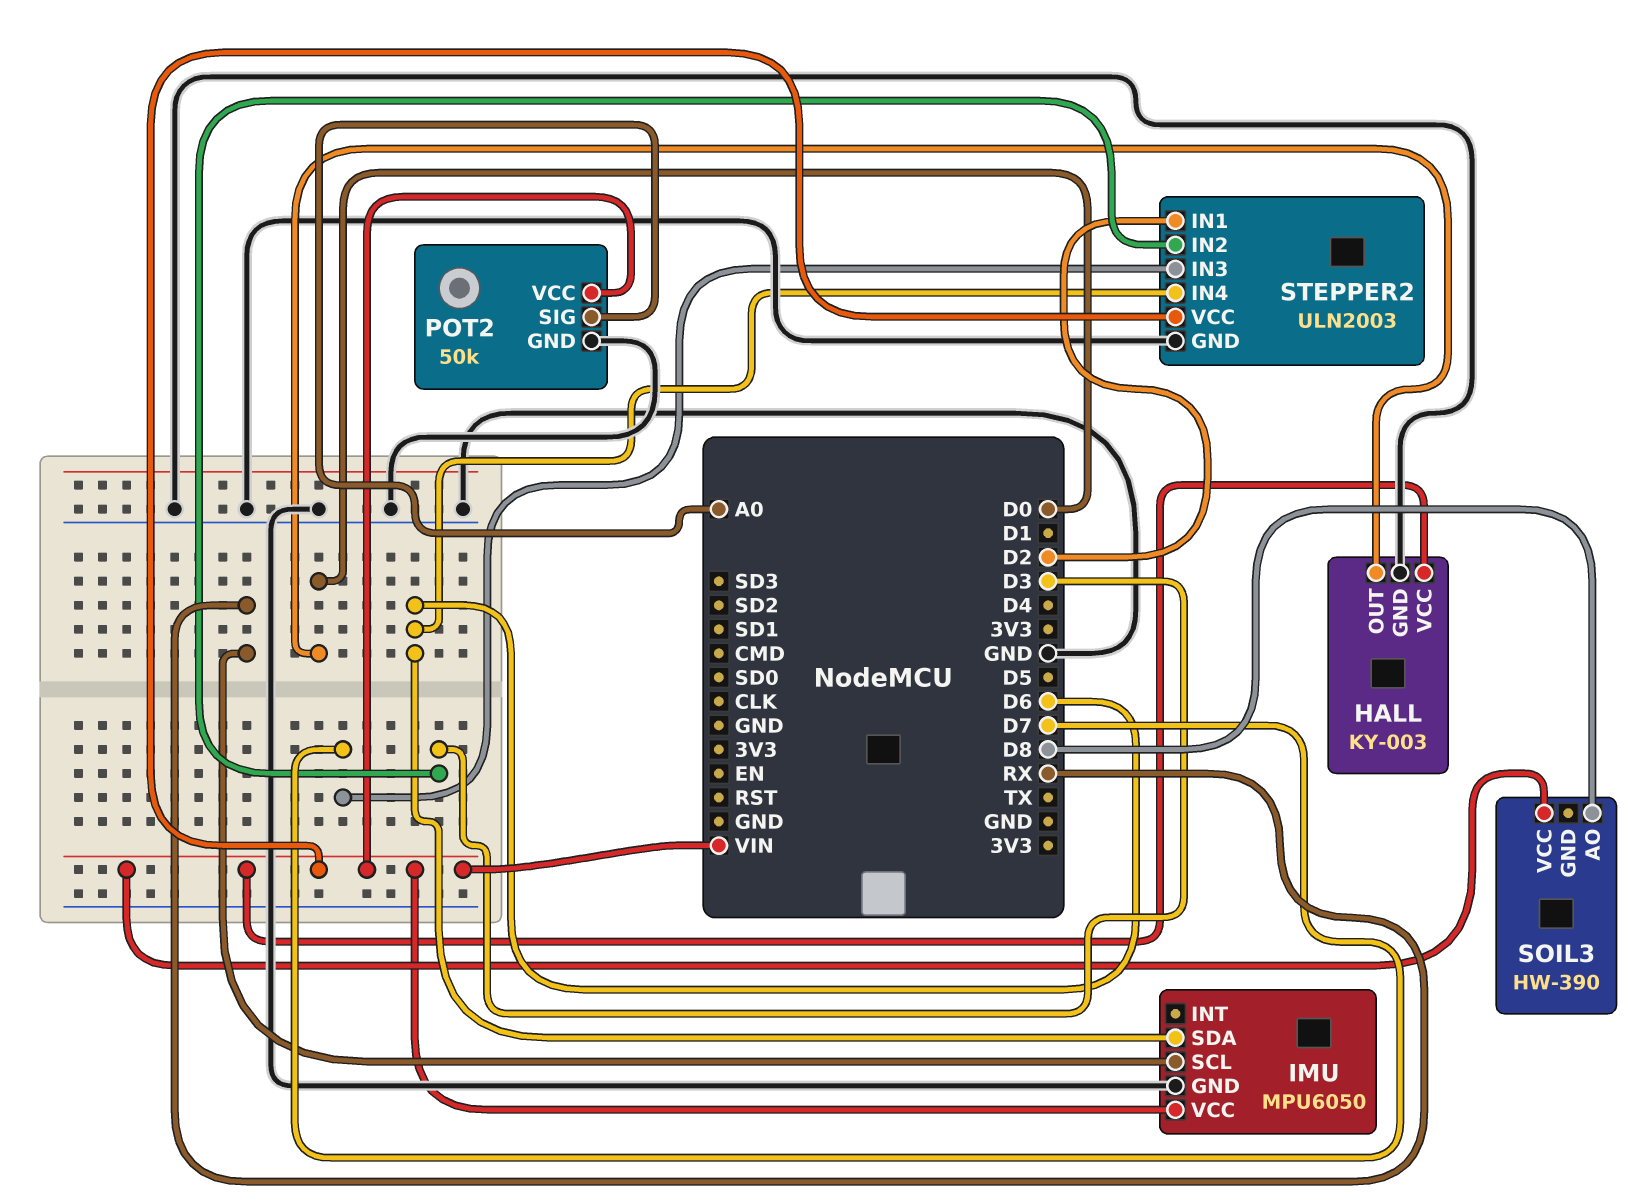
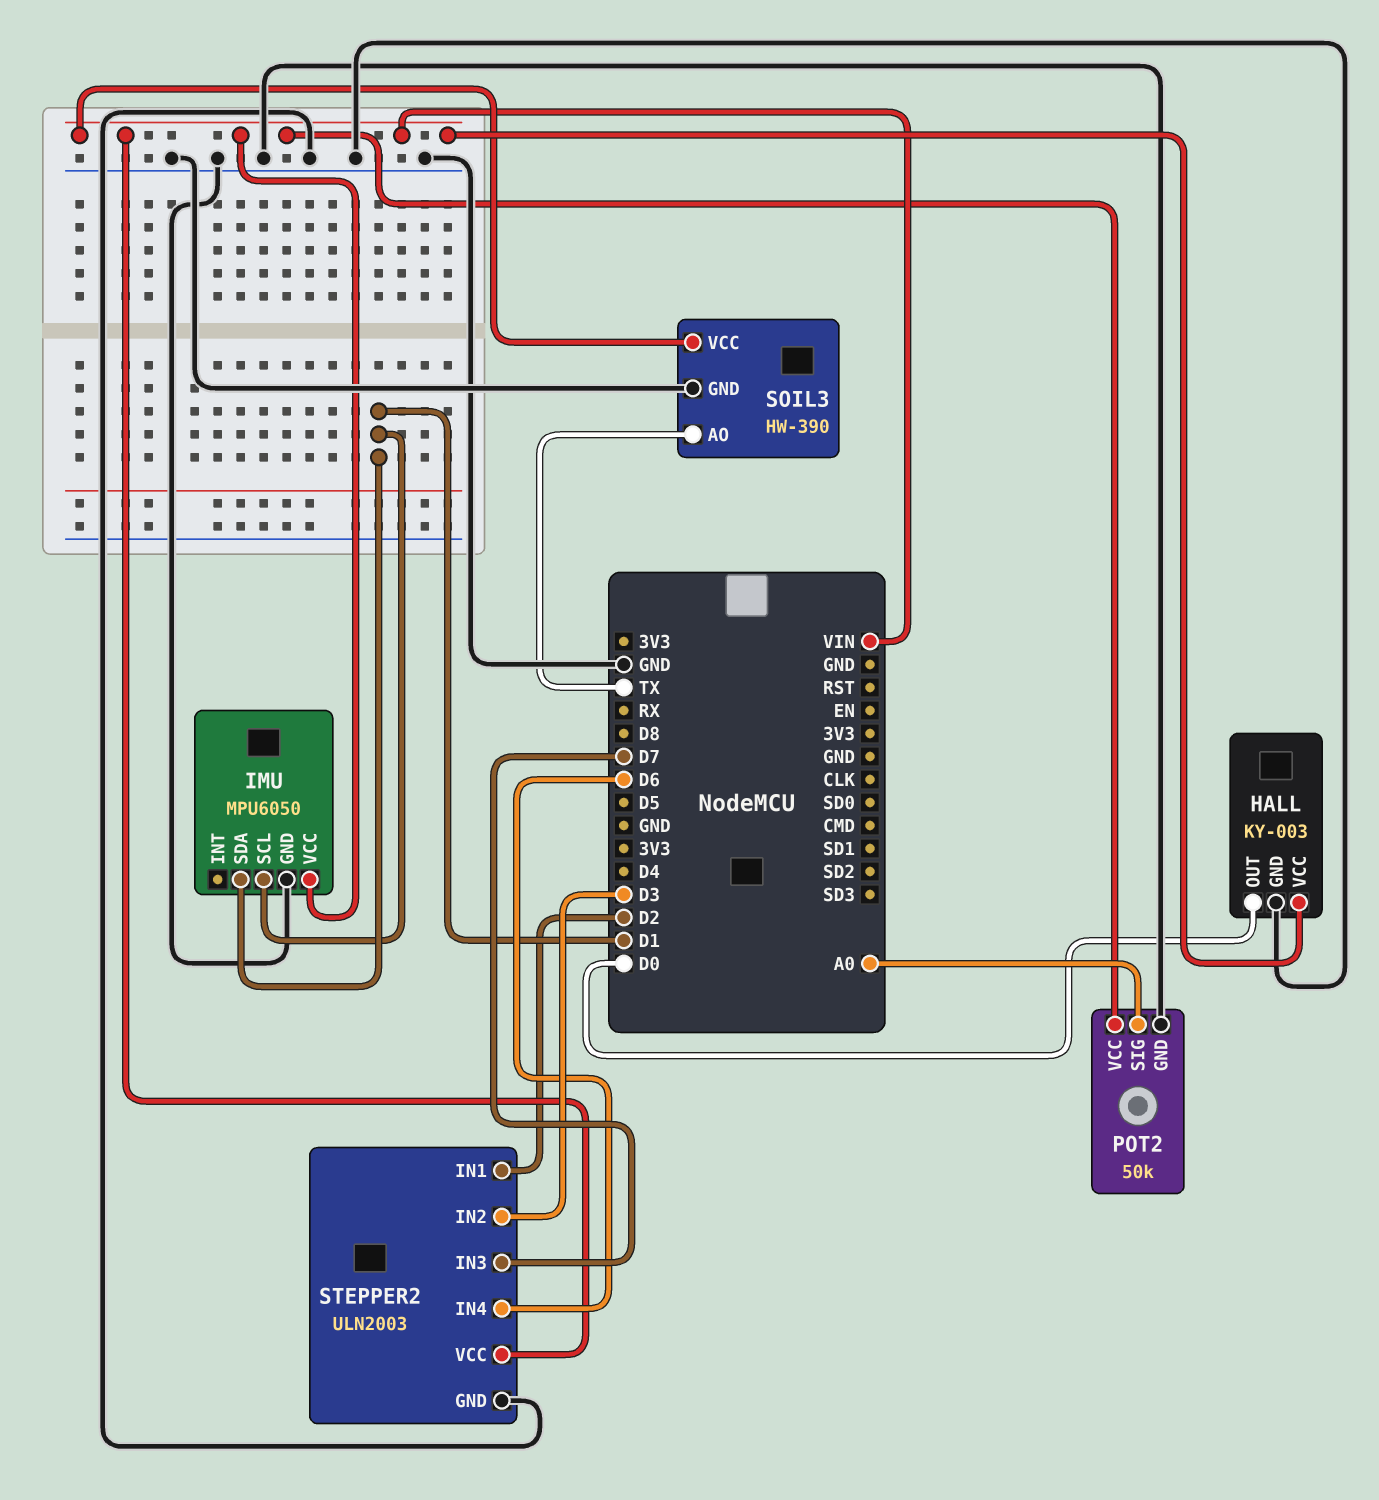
IMU pin SCL: RX -> D1
IMU pin SDA: D6 -> D1
SOIL3 pin AO: D8 -> TX
SOIL3 pin GND: none -> GND

